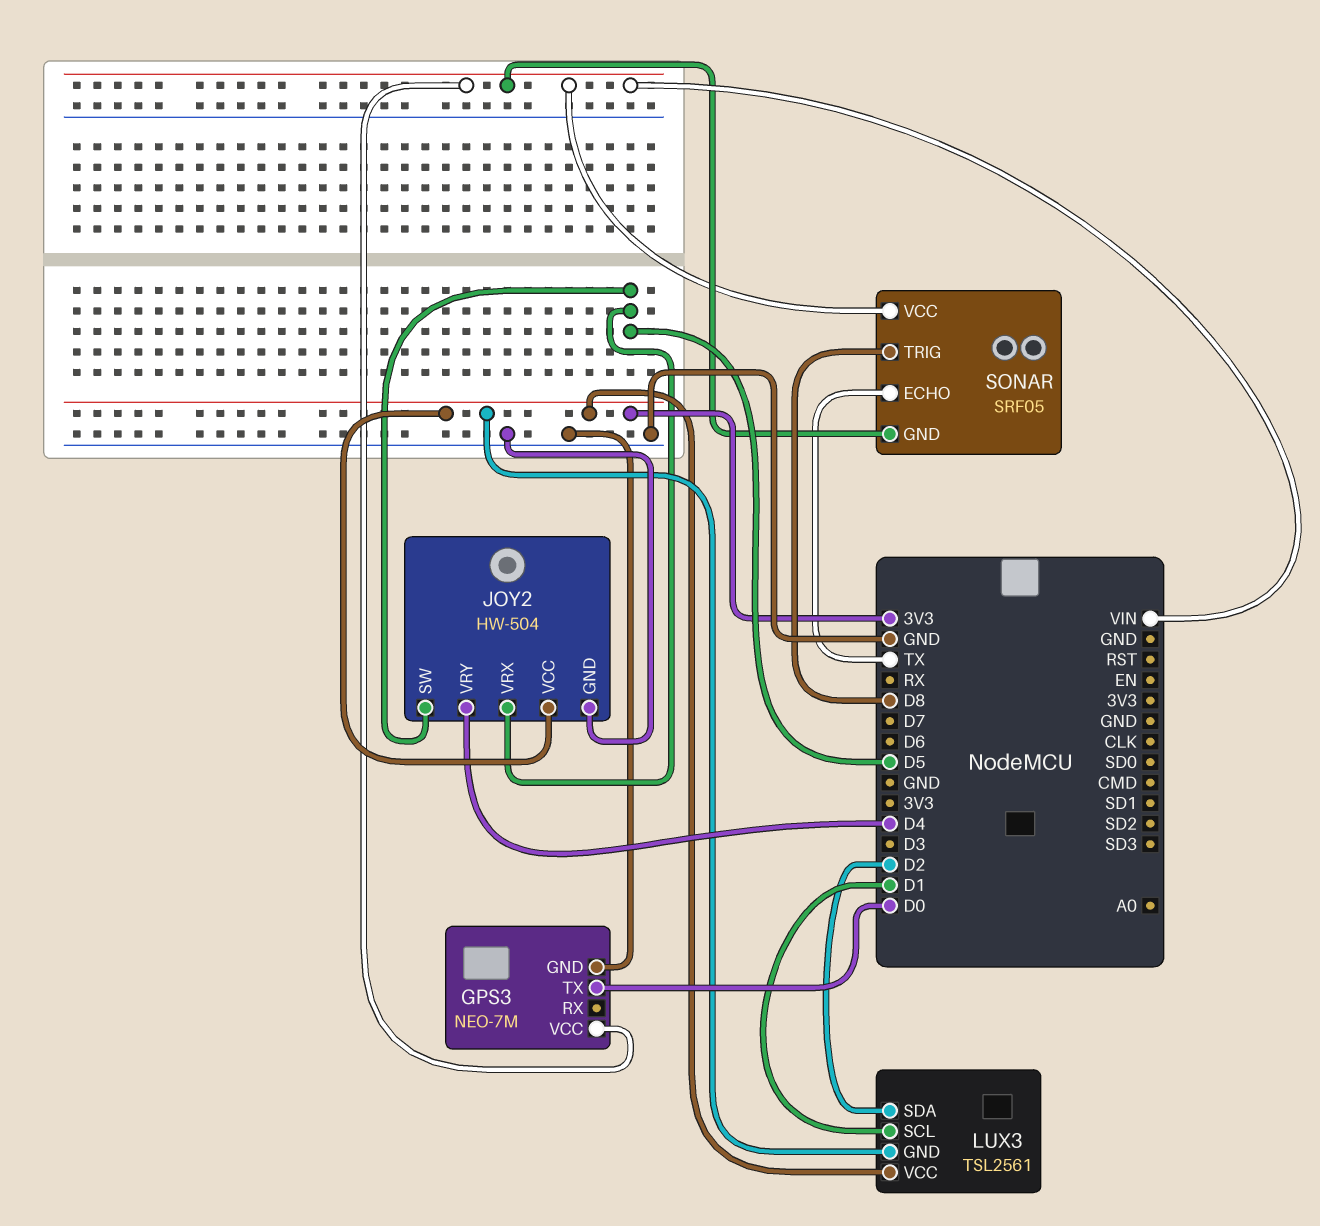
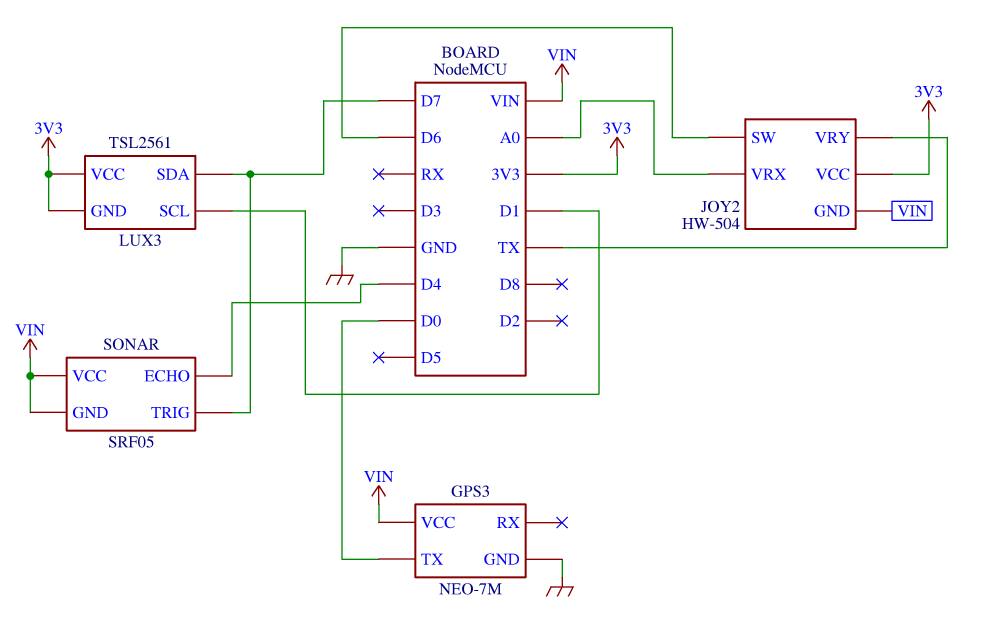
JOY2 pin GND: GND -> VIN
JOY2 pin SW: D5 -> D6
JOY2 pin VRX: D5 -> A0
JOY2 pin VRY: D4 -> TX
LUX3 pin SDA: D2 -> D7
SONAR pin ECHO: TX -> D4
SONAR pin TRIG: D8 -> D7

